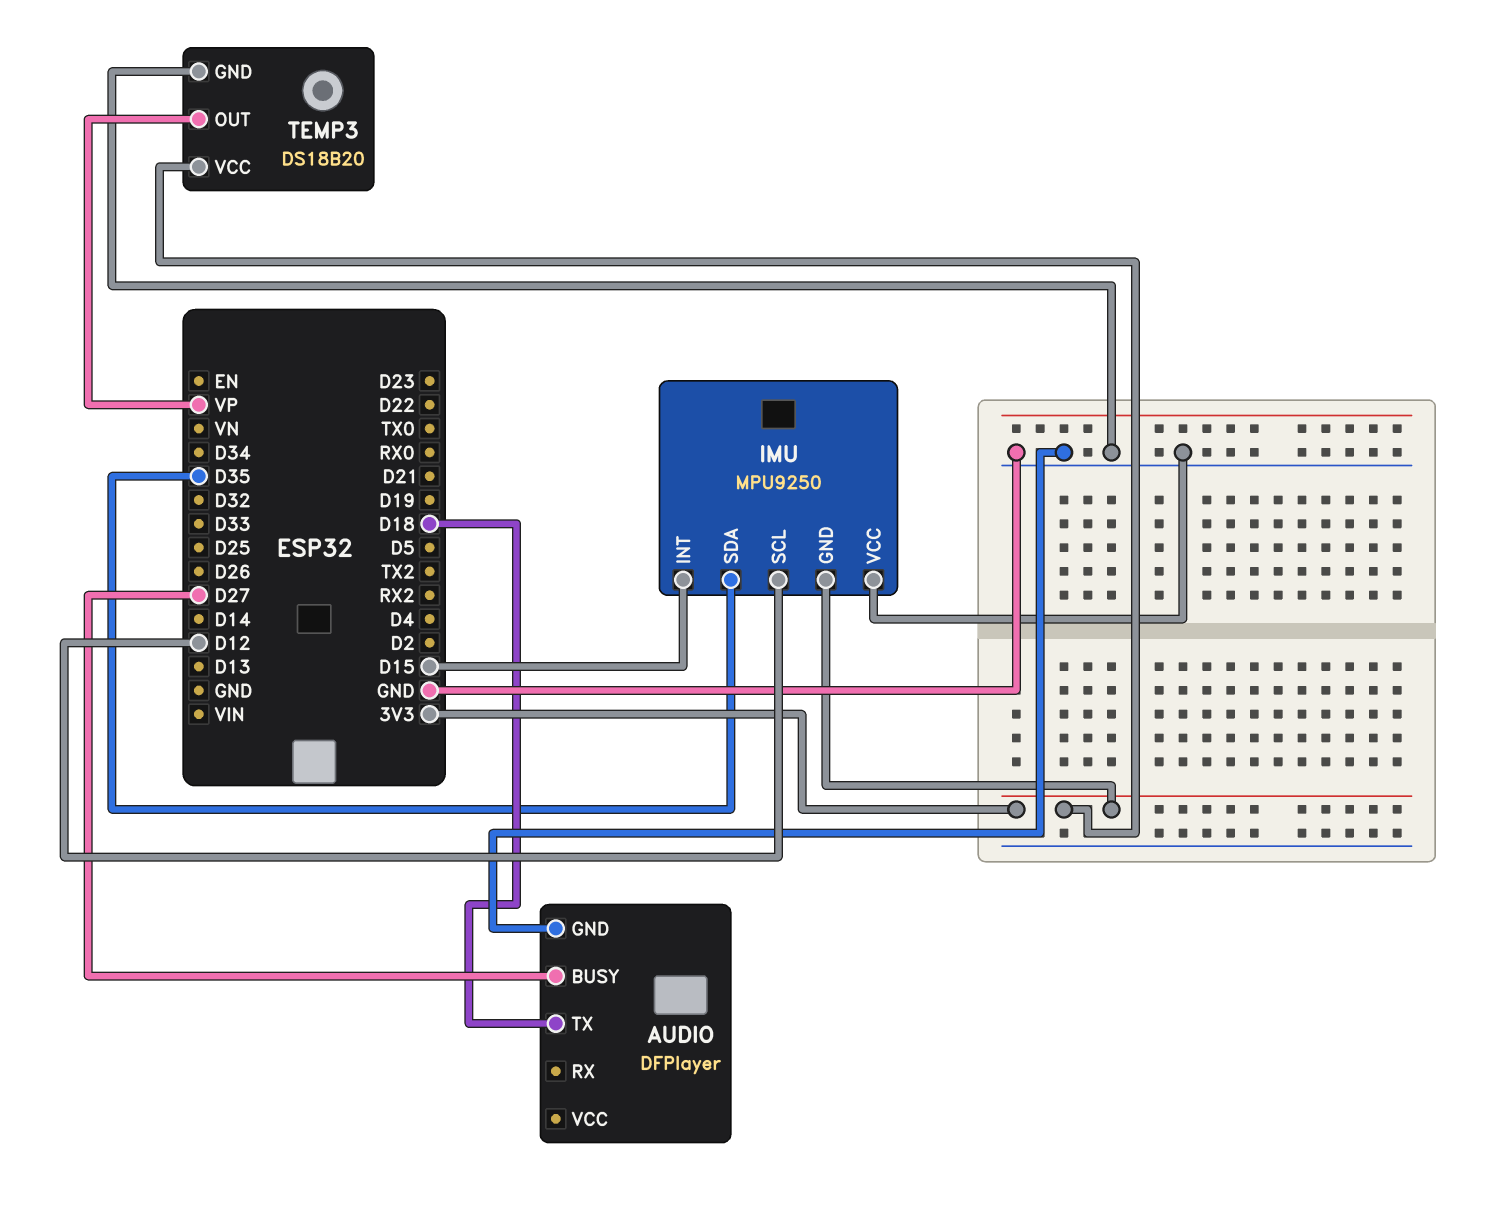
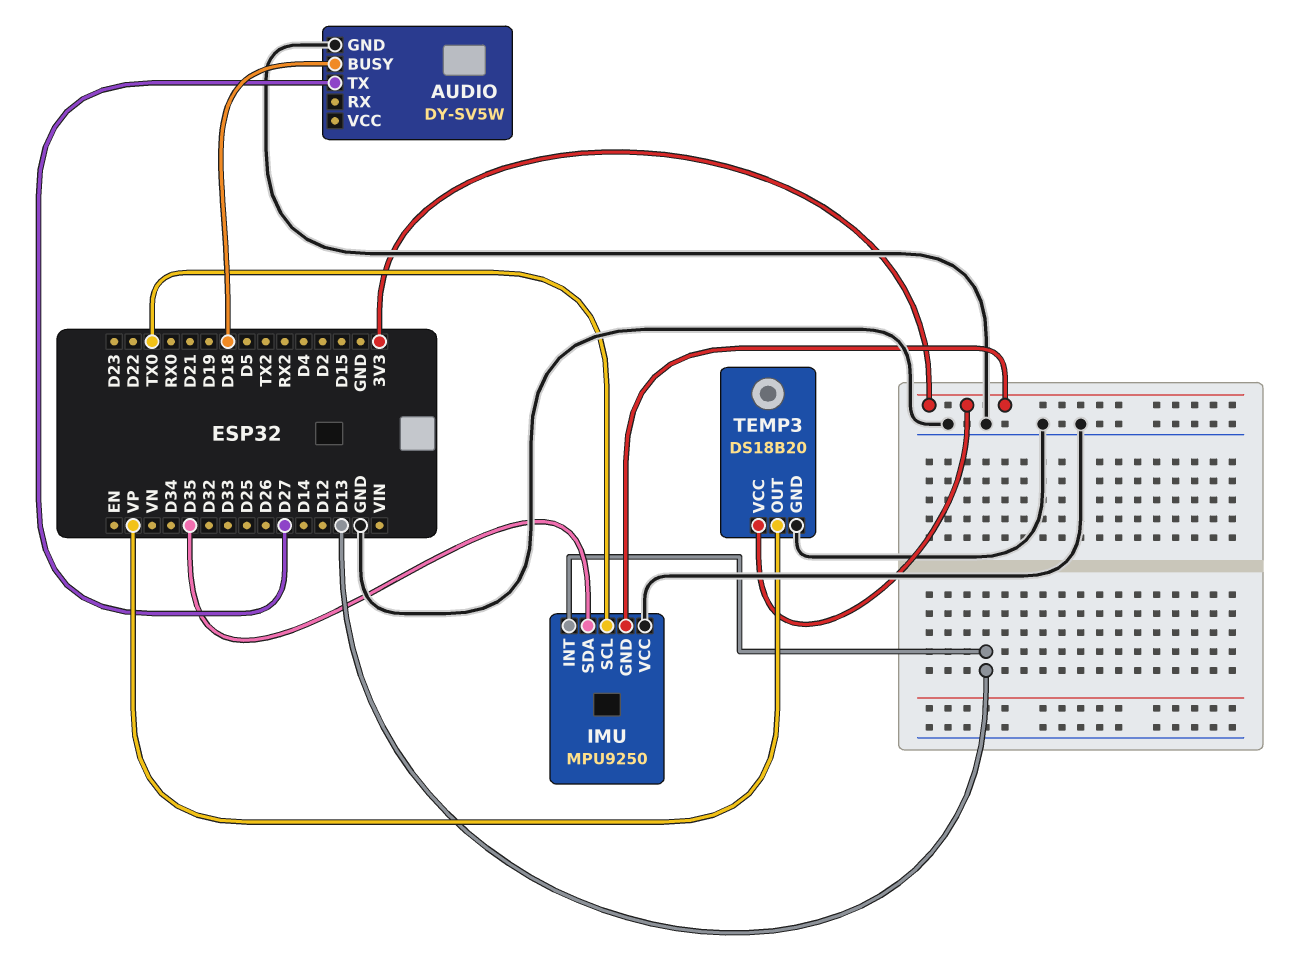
AUDIO: DFPlayer -> DY-SV5W
AUDIO pin BUSY: D27 -> D18
AUDIO pin TX: D18 -> D27
IMU pin INT: D15 -> D13
IMU pin SCL: D12 -> TX0

